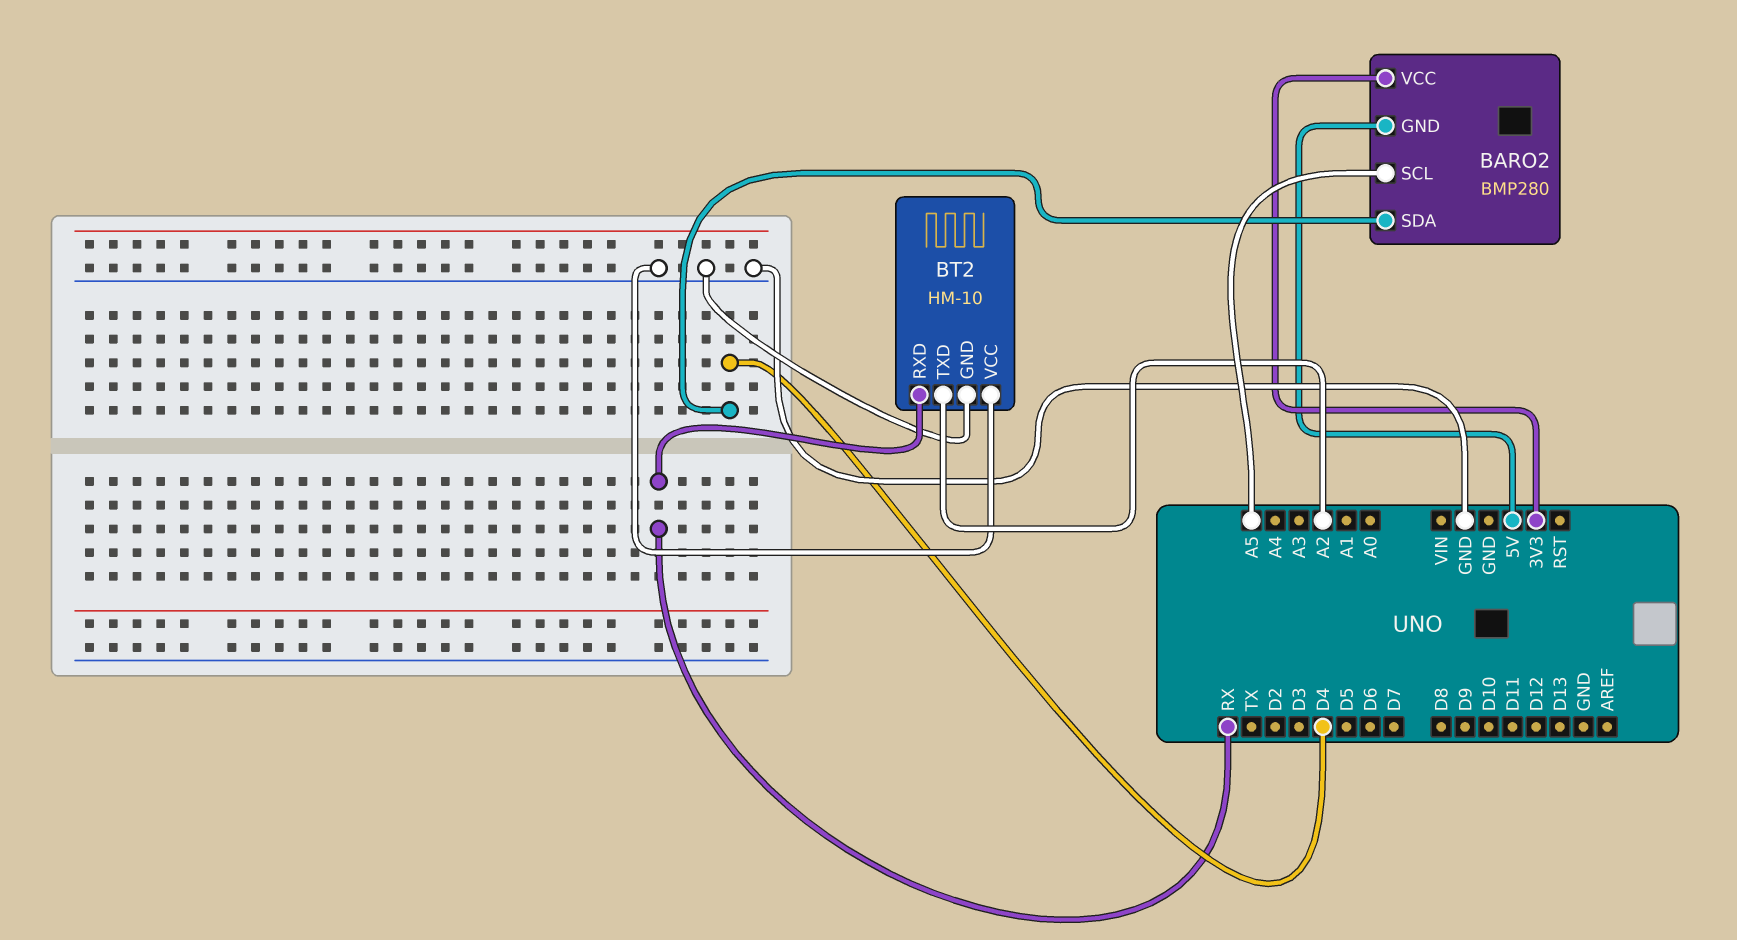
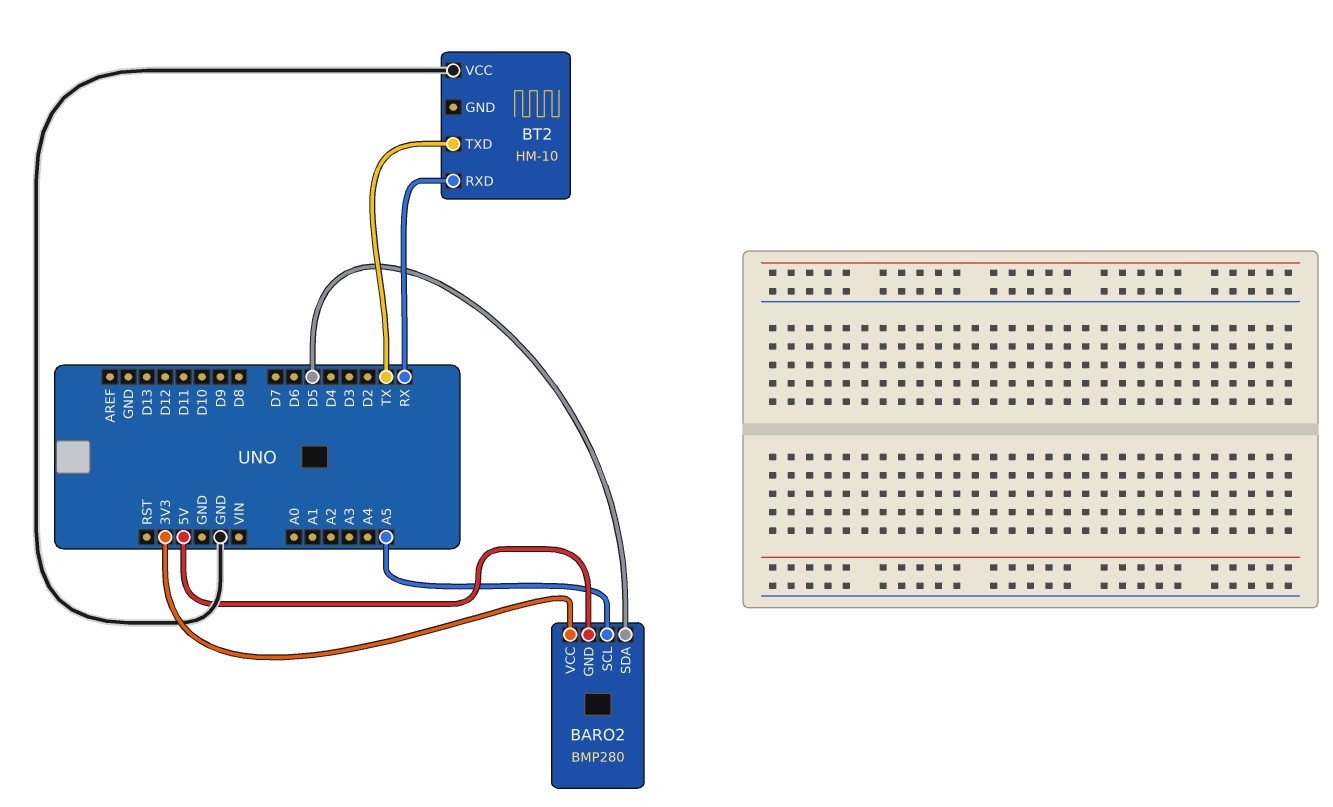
BARO2 pin SDA: D4 -> D5
BT2 pin GND: GND -> none
BT2 pin TXD: A2 -> TX

